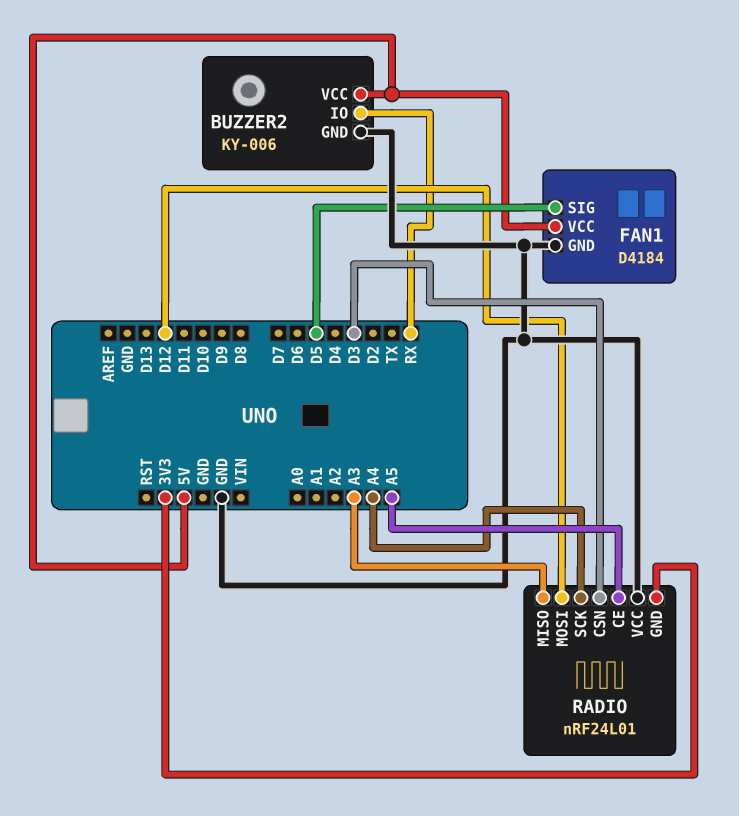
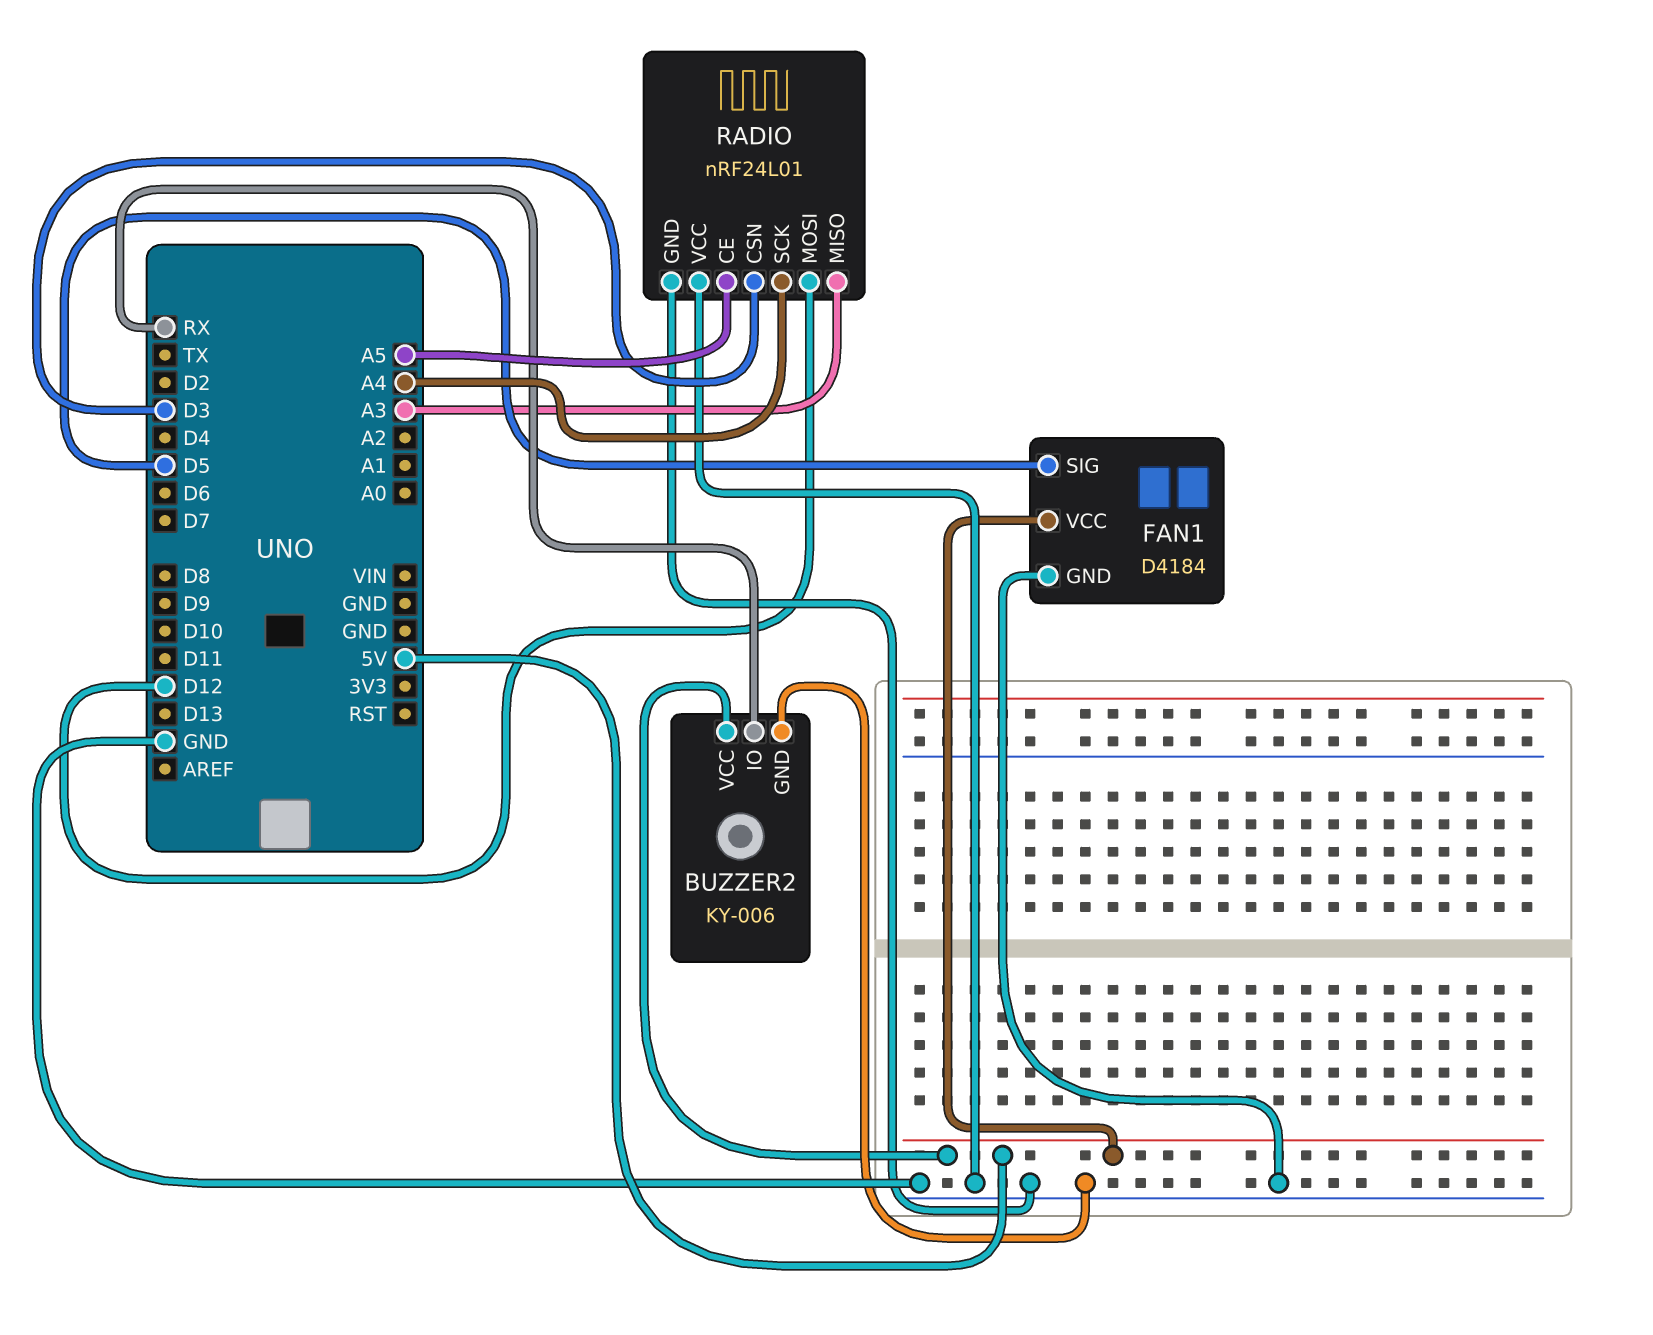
RADIO pin GND: 3V3 -> GND

